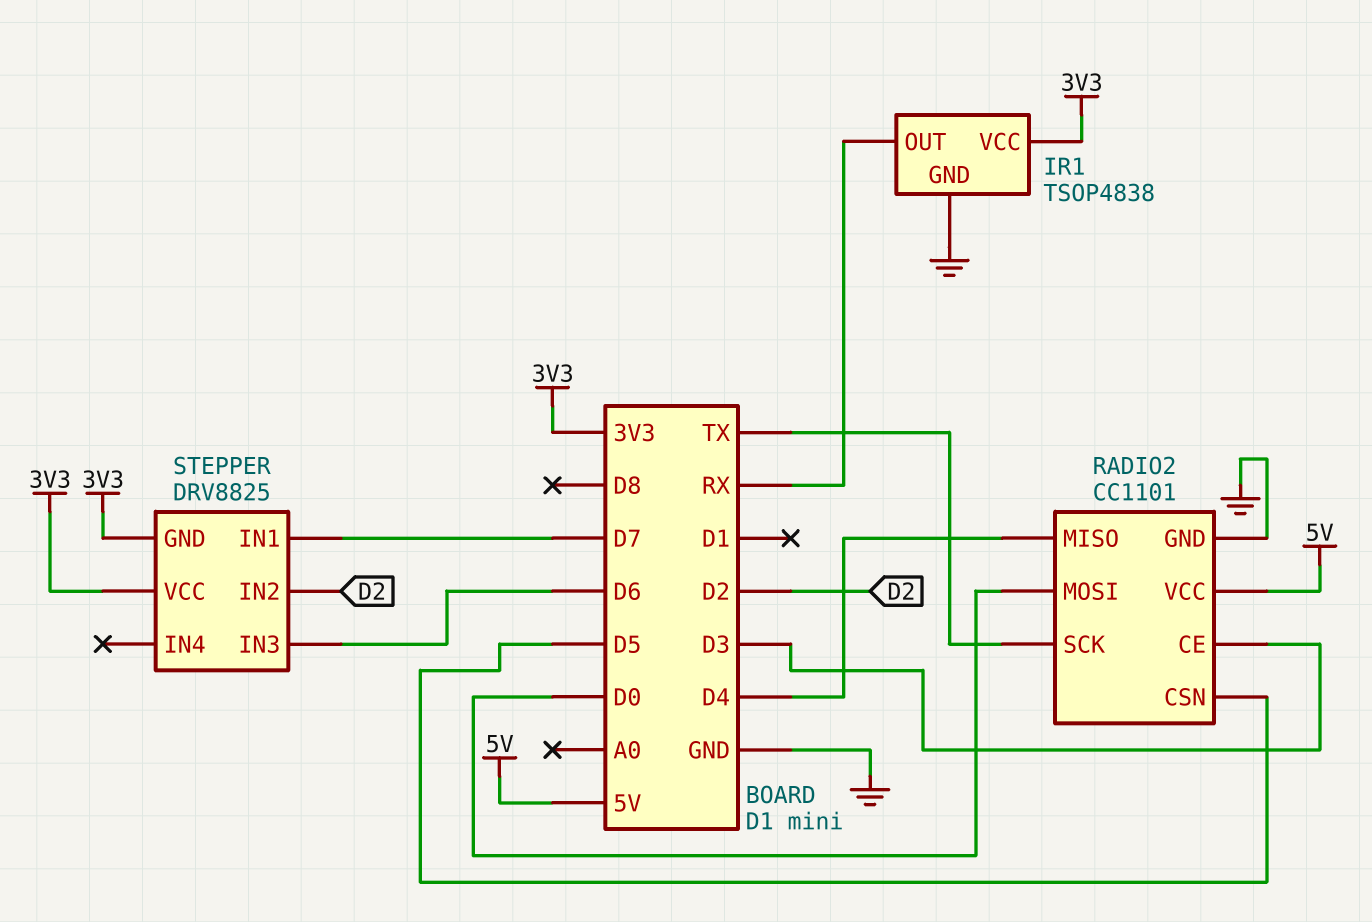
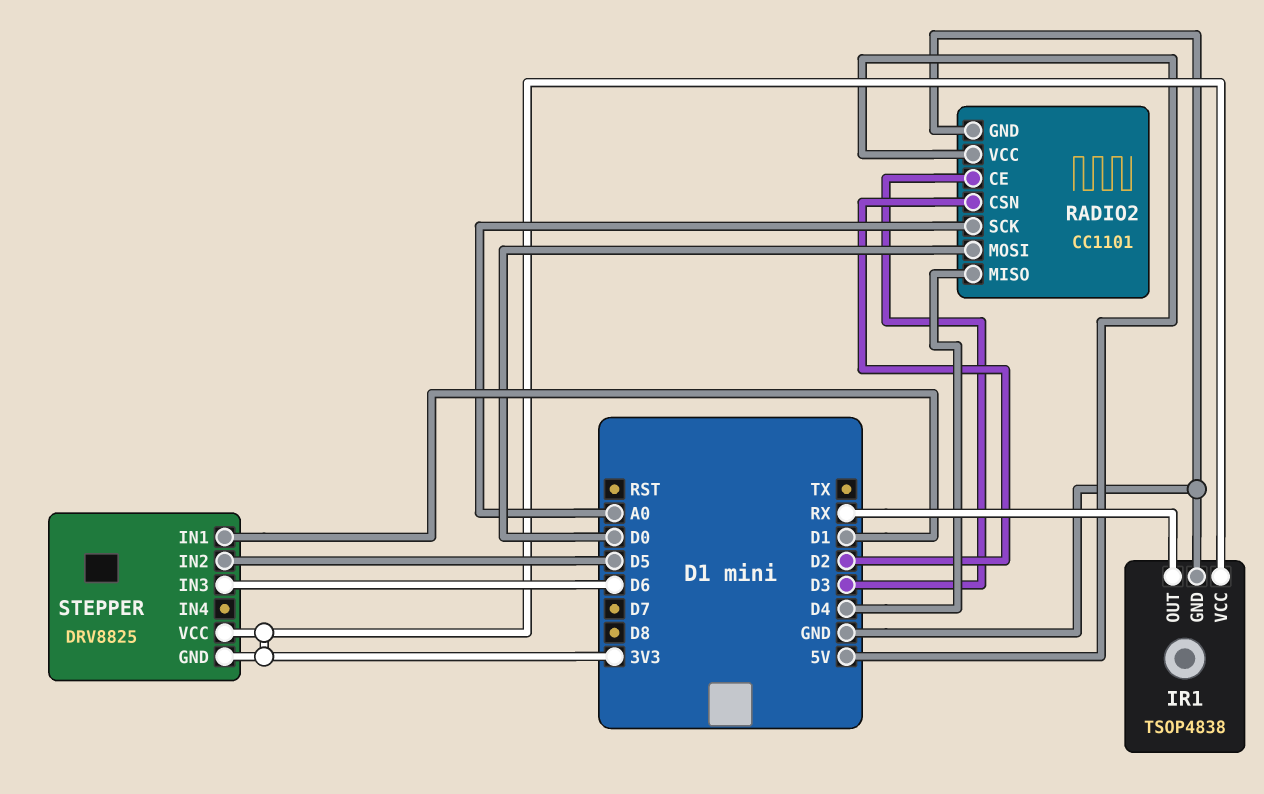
RADIO2 pin CSN: D5 -> D2
RADIO2 pin SCK: TX -> A0
STEPPER pin IN1: D7 -> D1
STEPPER pin IN2: D2 -> D5

